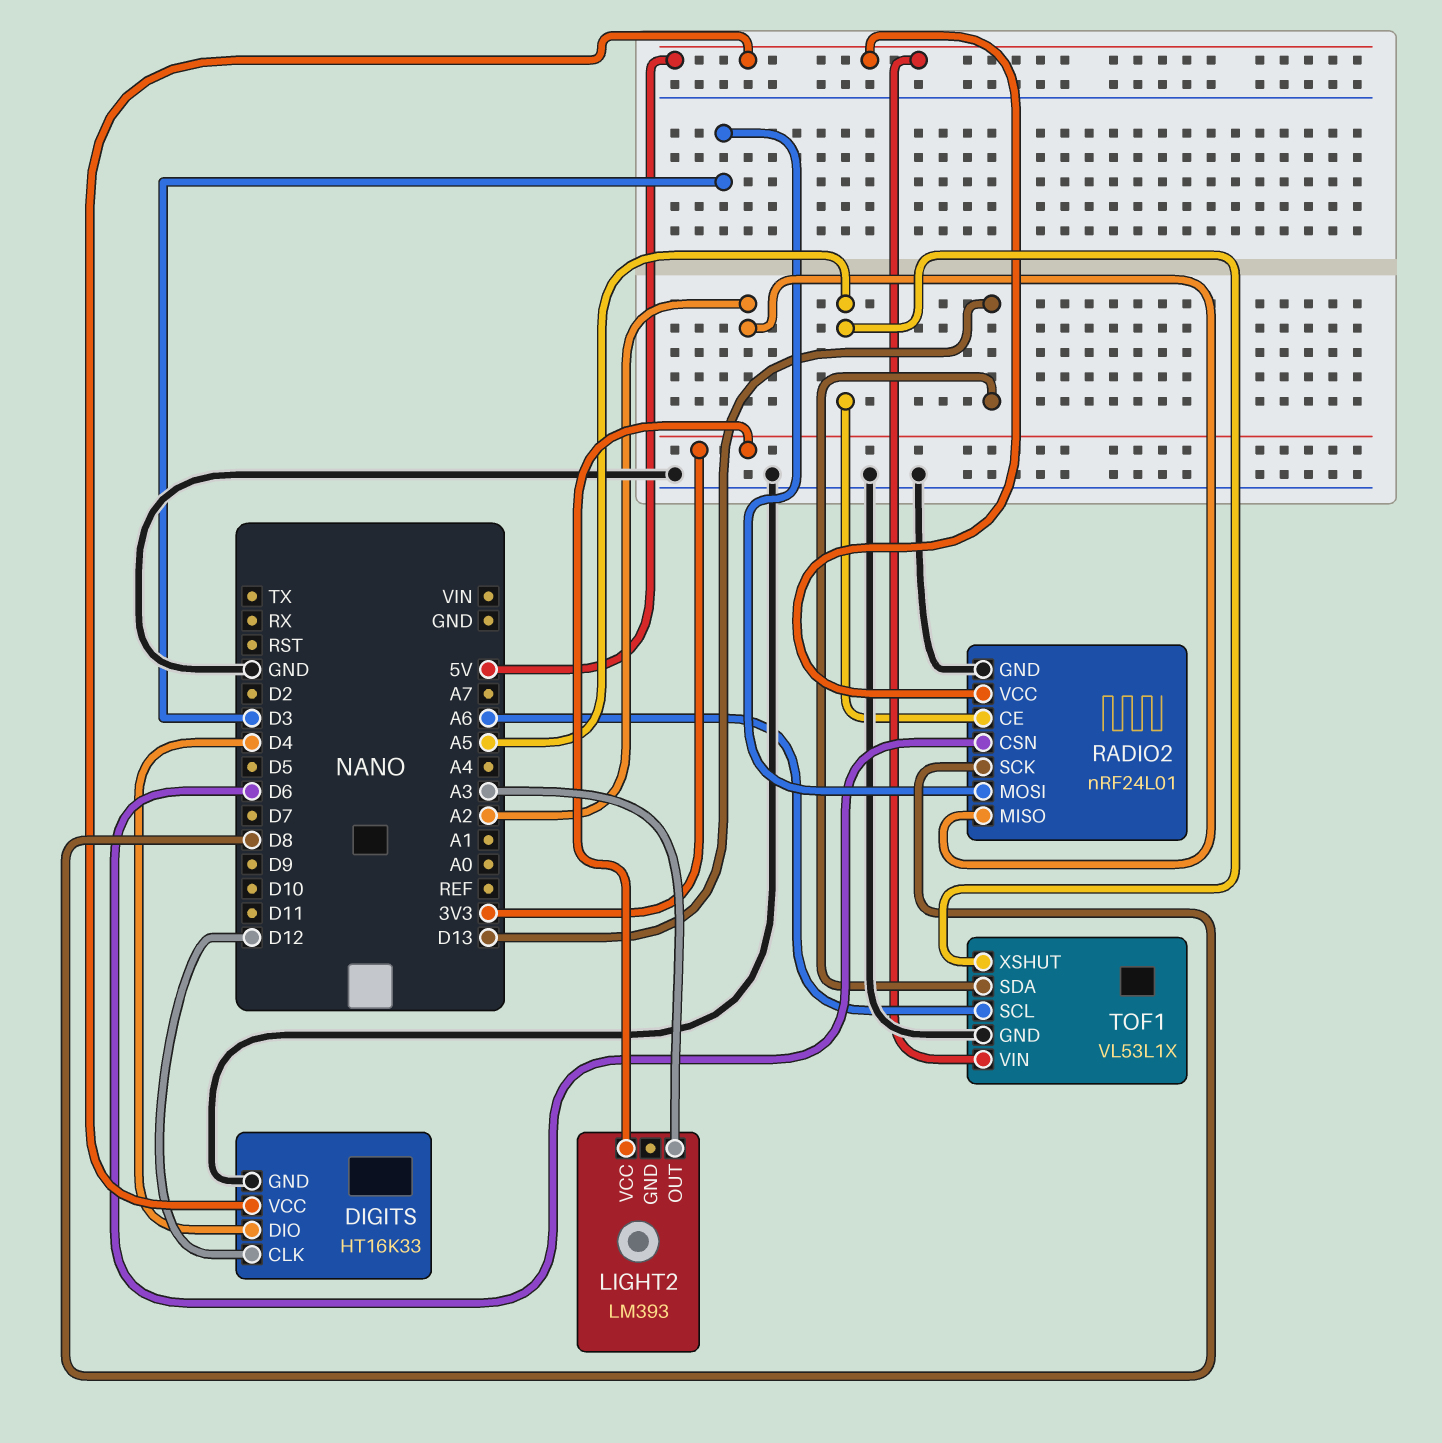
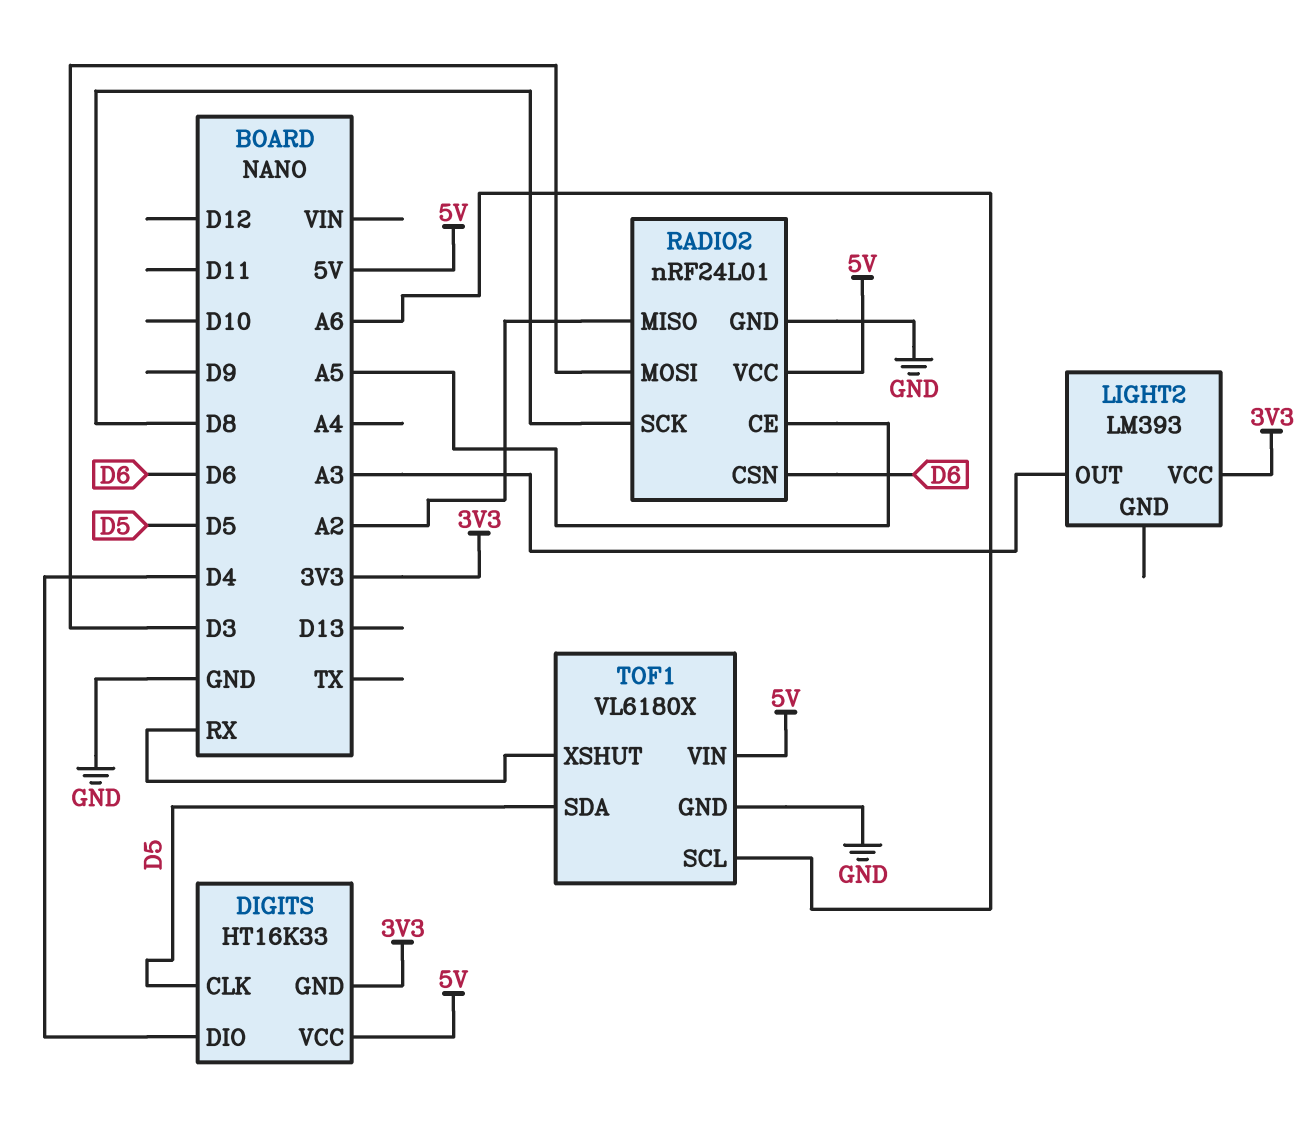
DIGITS pin CLK: D12 -> D5
DIGITS pin GND: GND -> 3V3
TOF1: VL53L1X -> VL6180X
TOF1 pin SDA: D13 -> D5
TOF1 pin XSHUT: A5 -> RX

